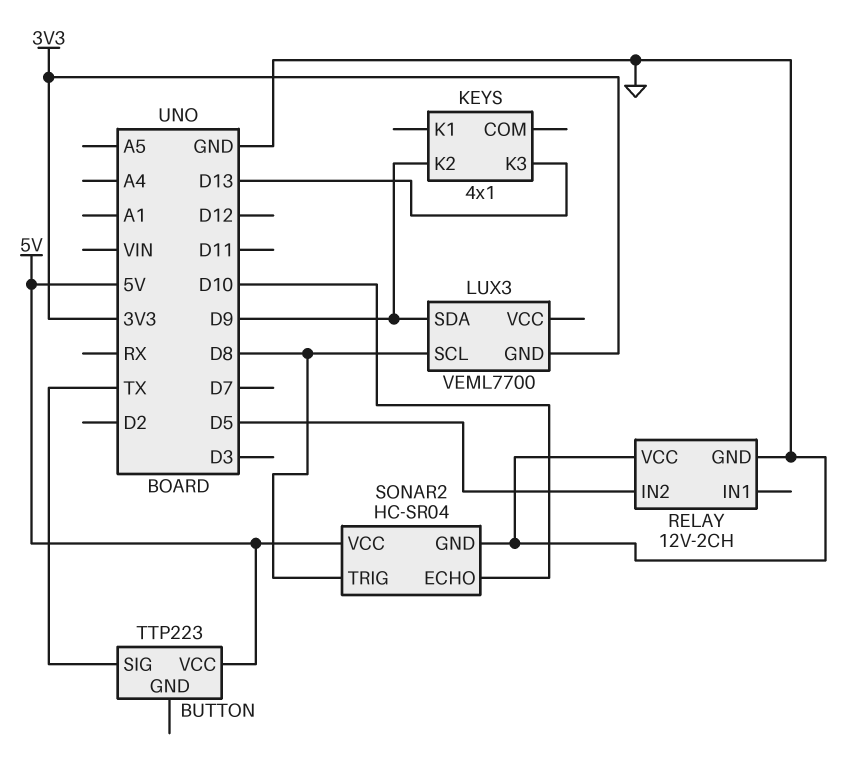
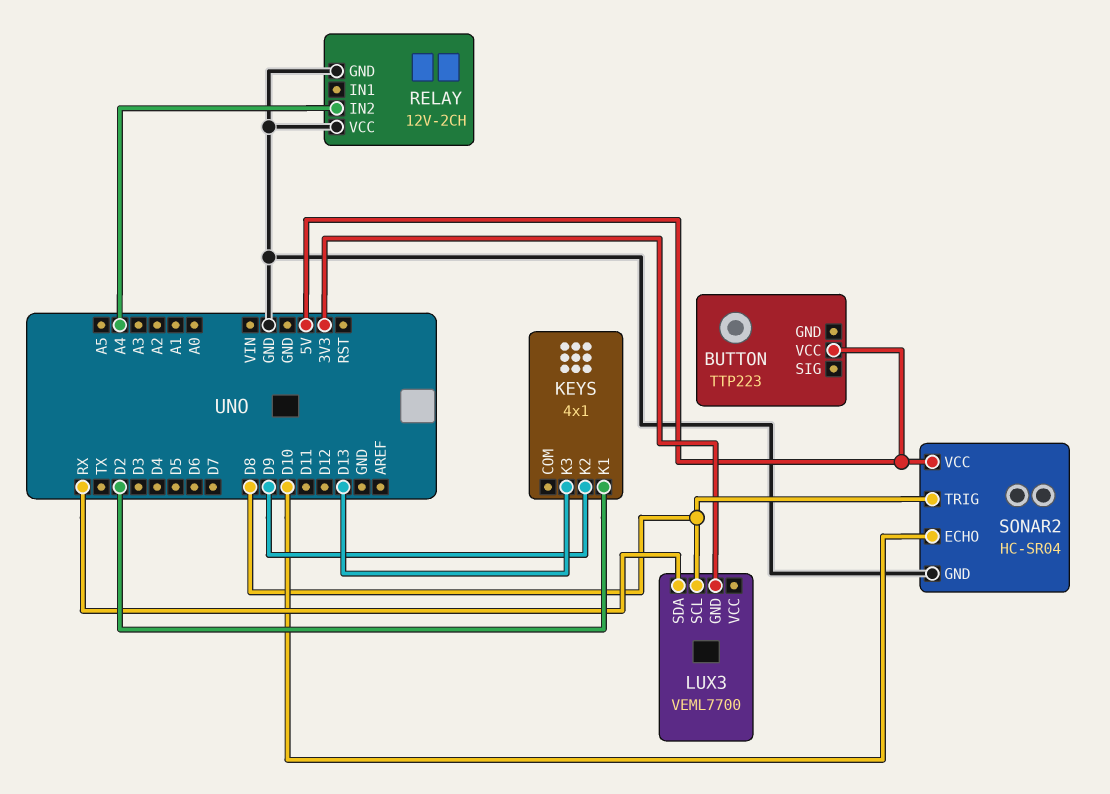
BUTTON pin SIG: TX -> none
KEYS pin K1: none -> D2
LUX3 pin SDA: D9 -> RX
RELAY pin IN2: D5 -> A4

